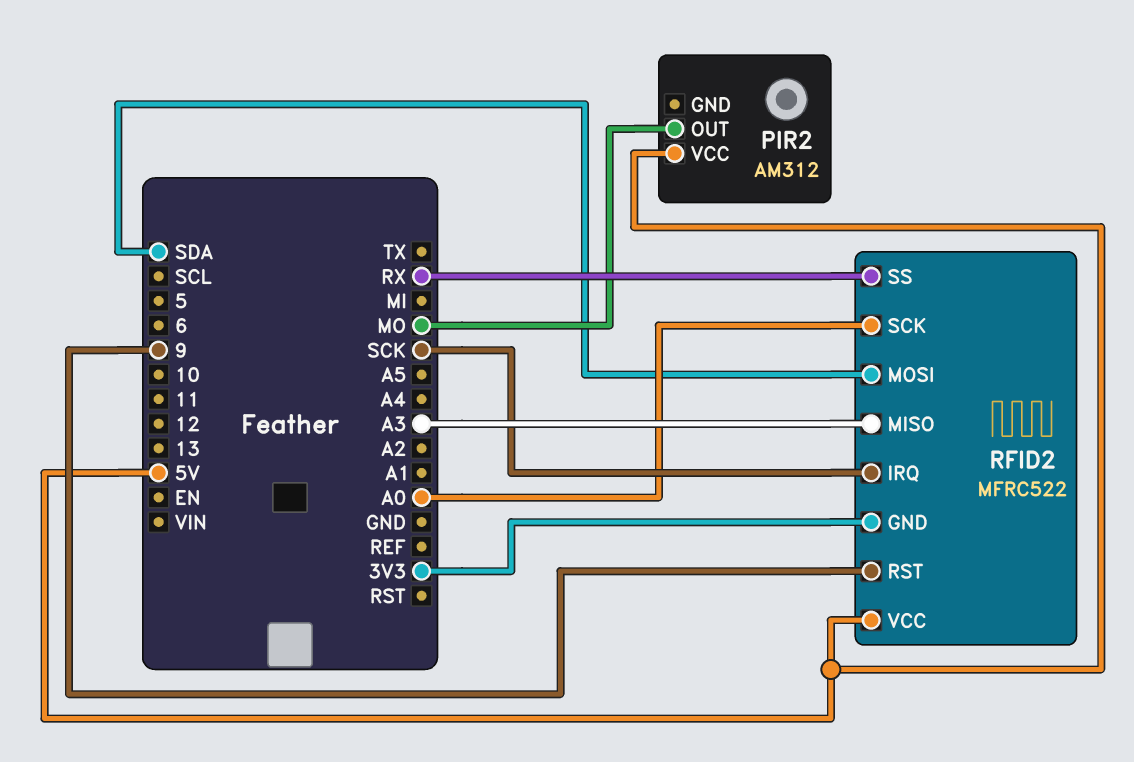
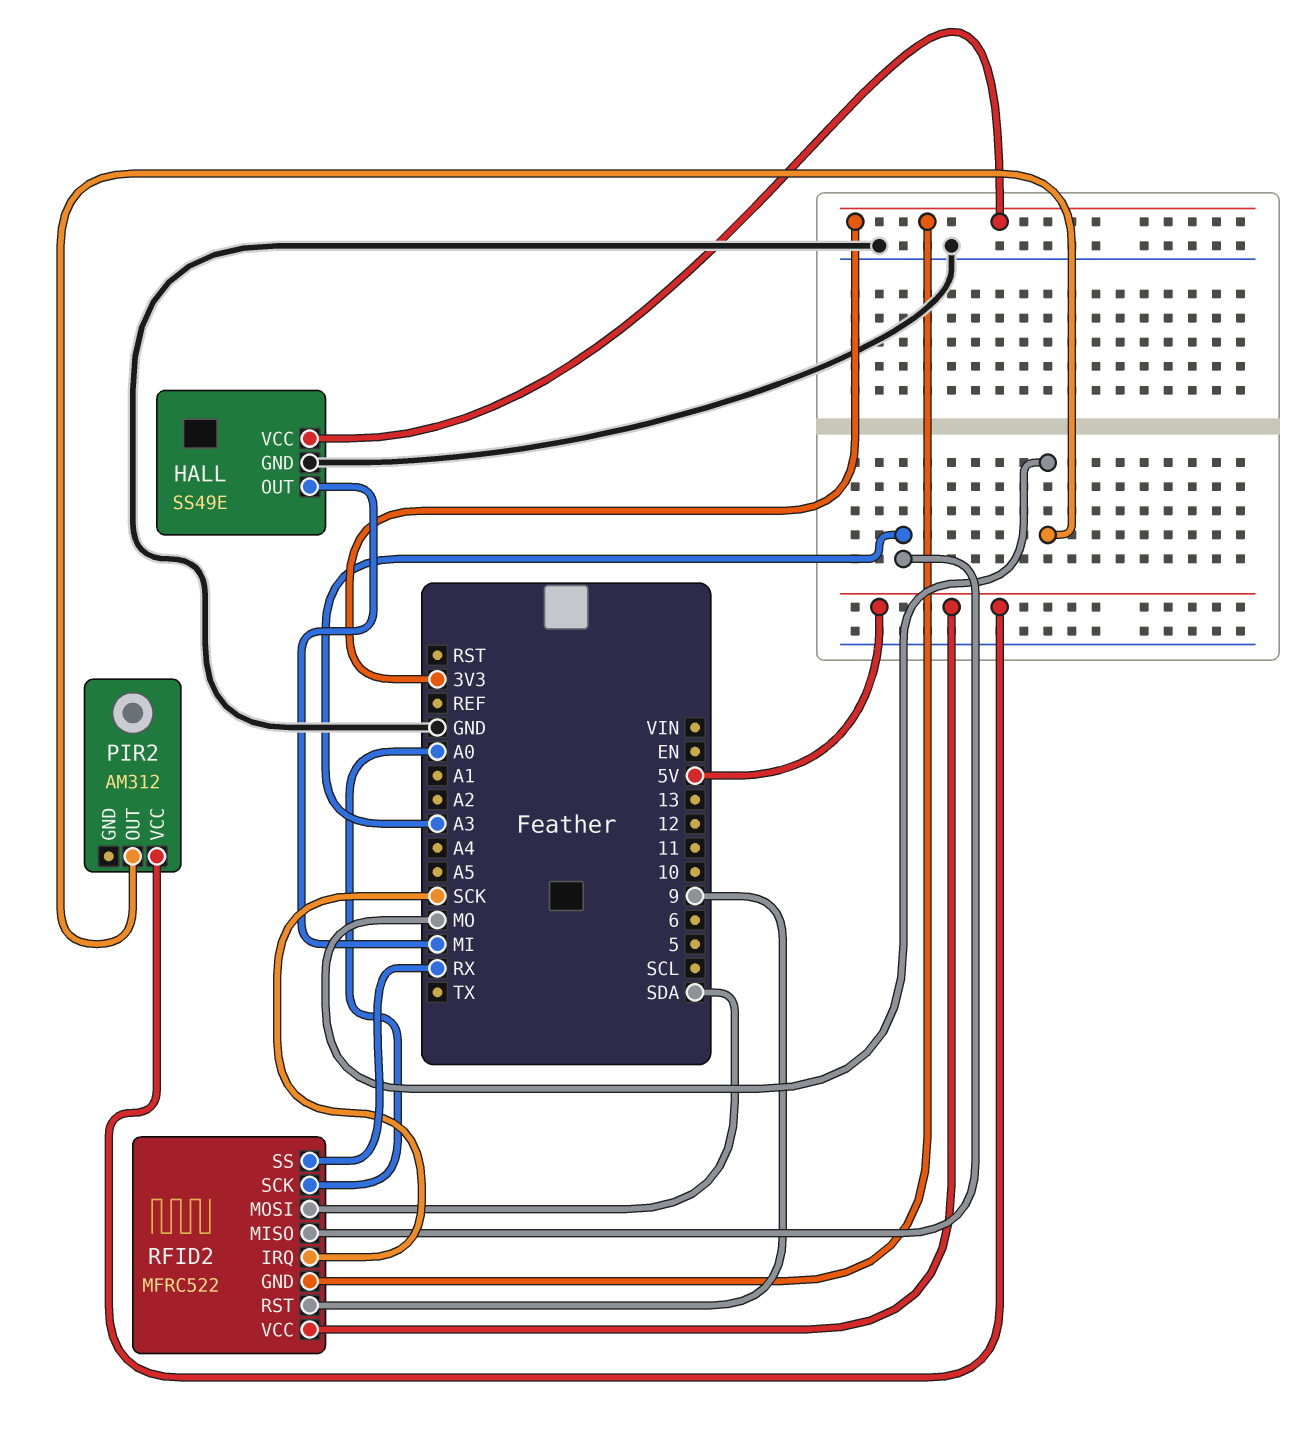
HALL: none -> SS49E
HALL pin GND: none -> GND
HALL pin OUT: none -> MI
HALL pin VCC: none -> 3V3

